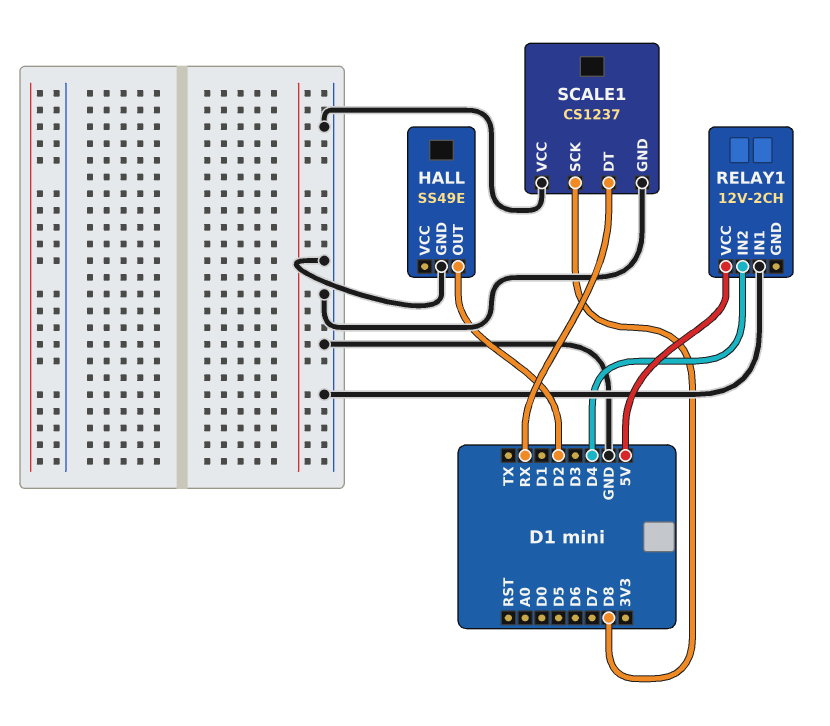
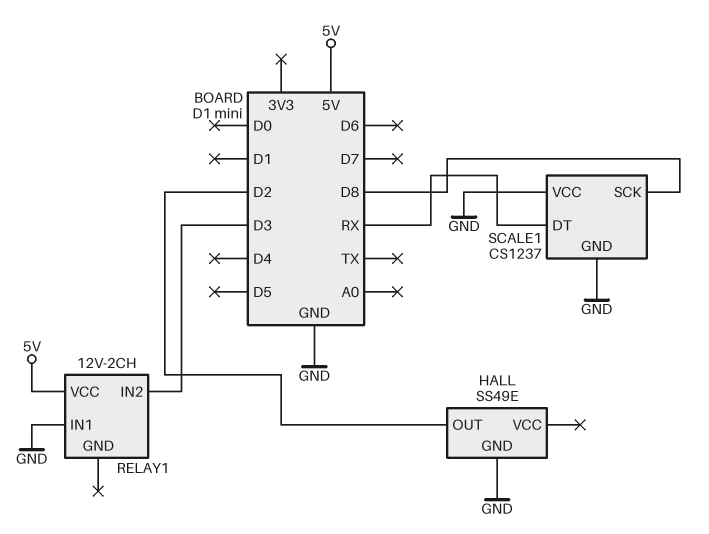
RELAY1 pin IN2: D4 -> D3

